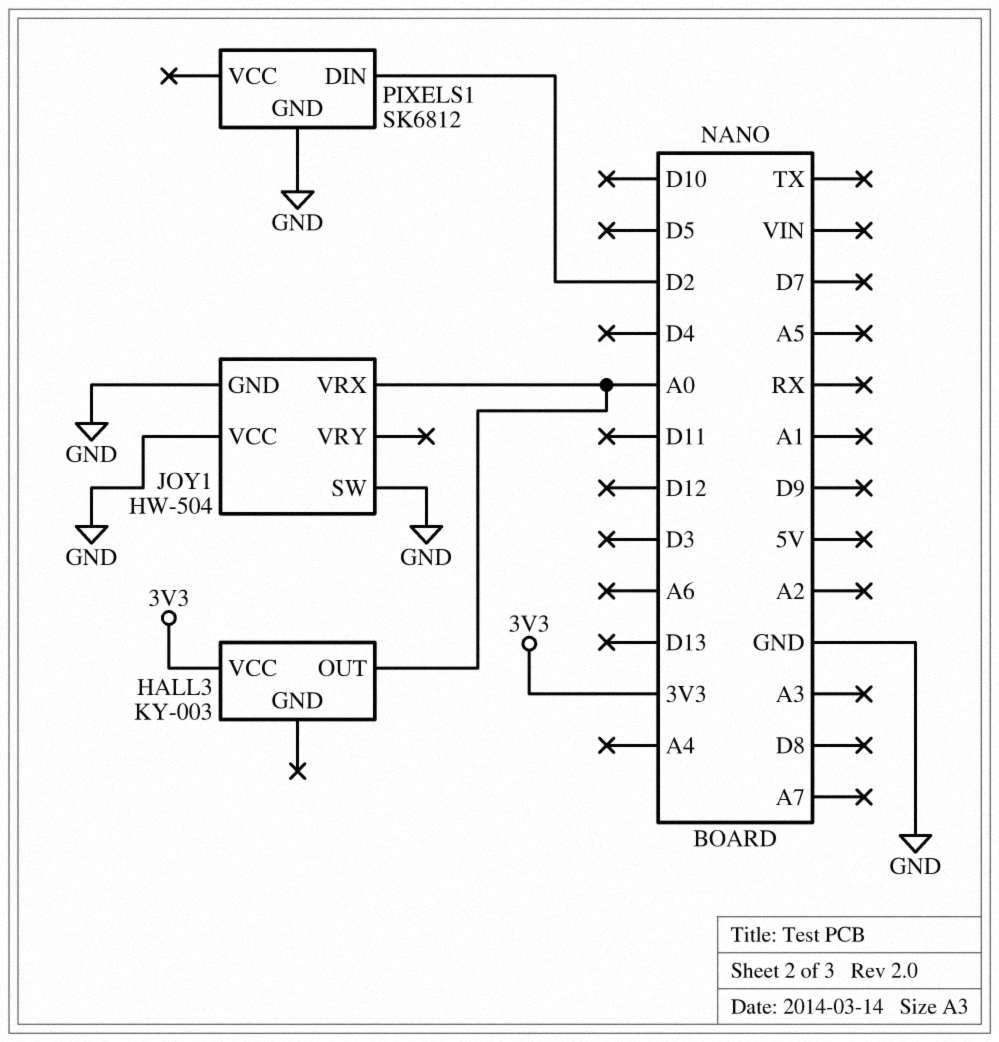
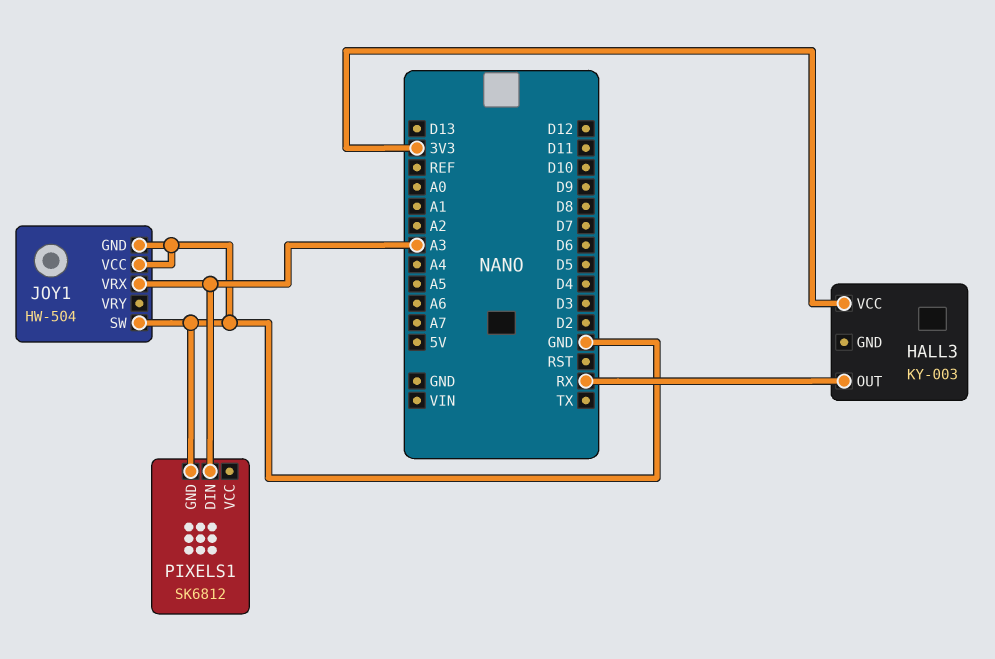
HALL3 pin OUT: A0 -> RX
JOY1 pin VRX: A0 -> A3
PIXELS1 pin DIN: D2 -> A3

